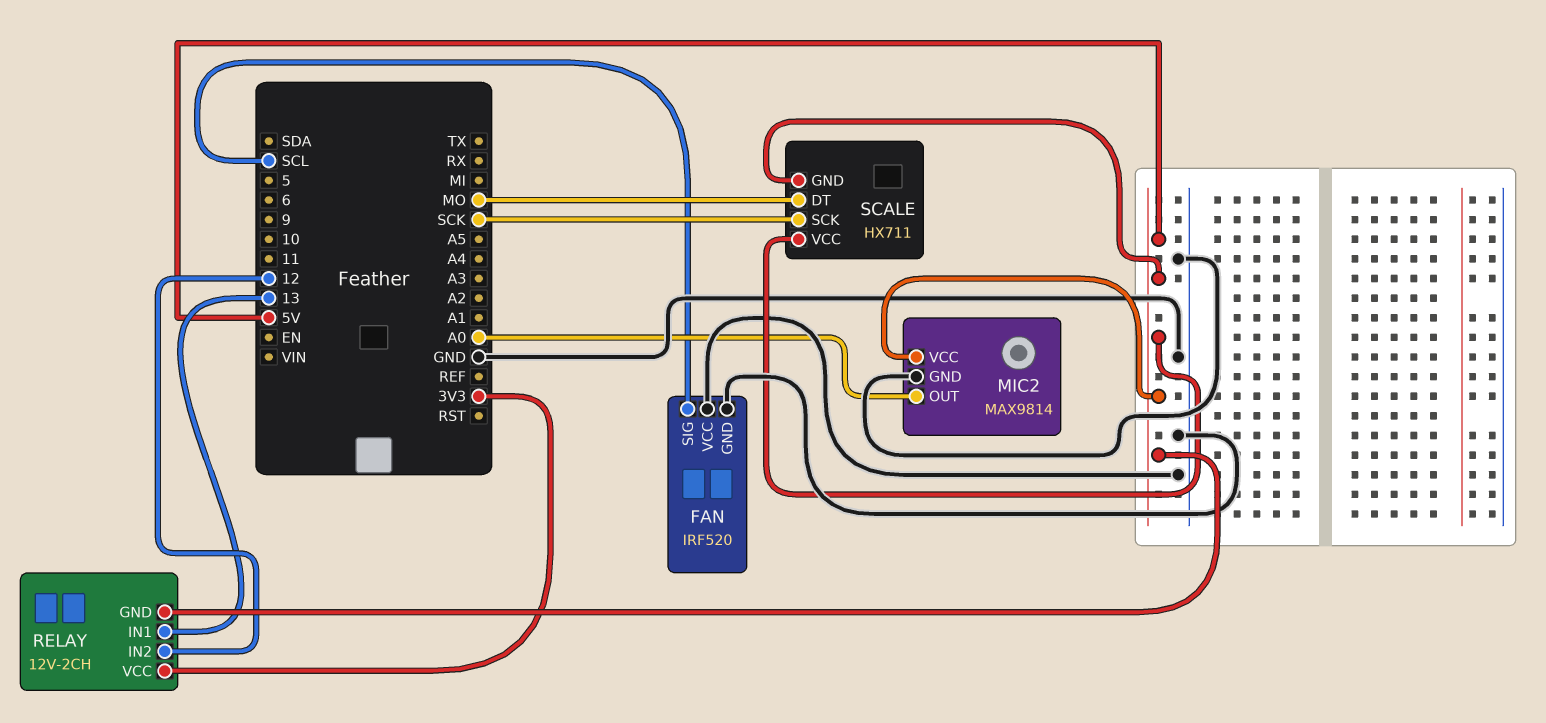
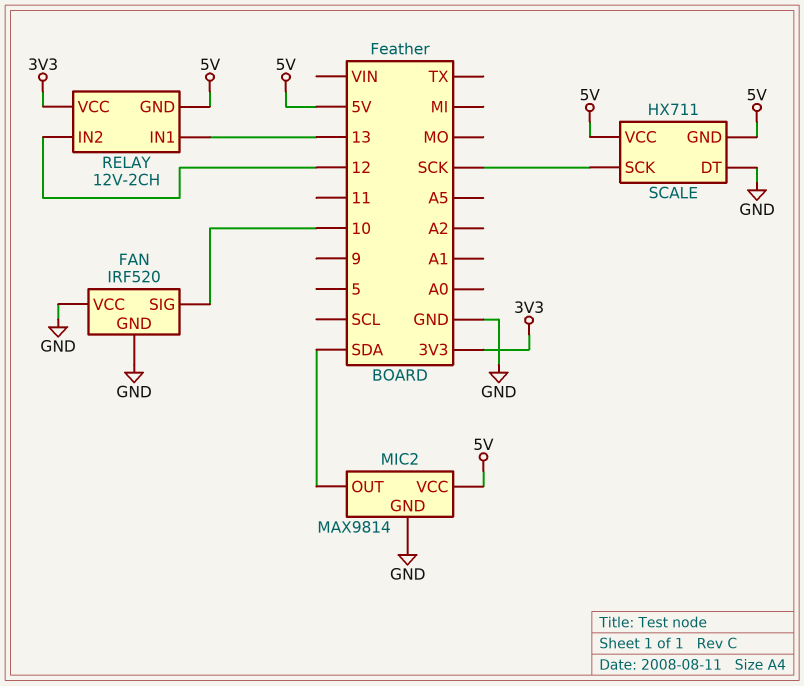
FAN pin SIG: SCL -> 10
MIC2 pin OUT: A0 -> SDA
SCALE pin DT: MO -> GND

